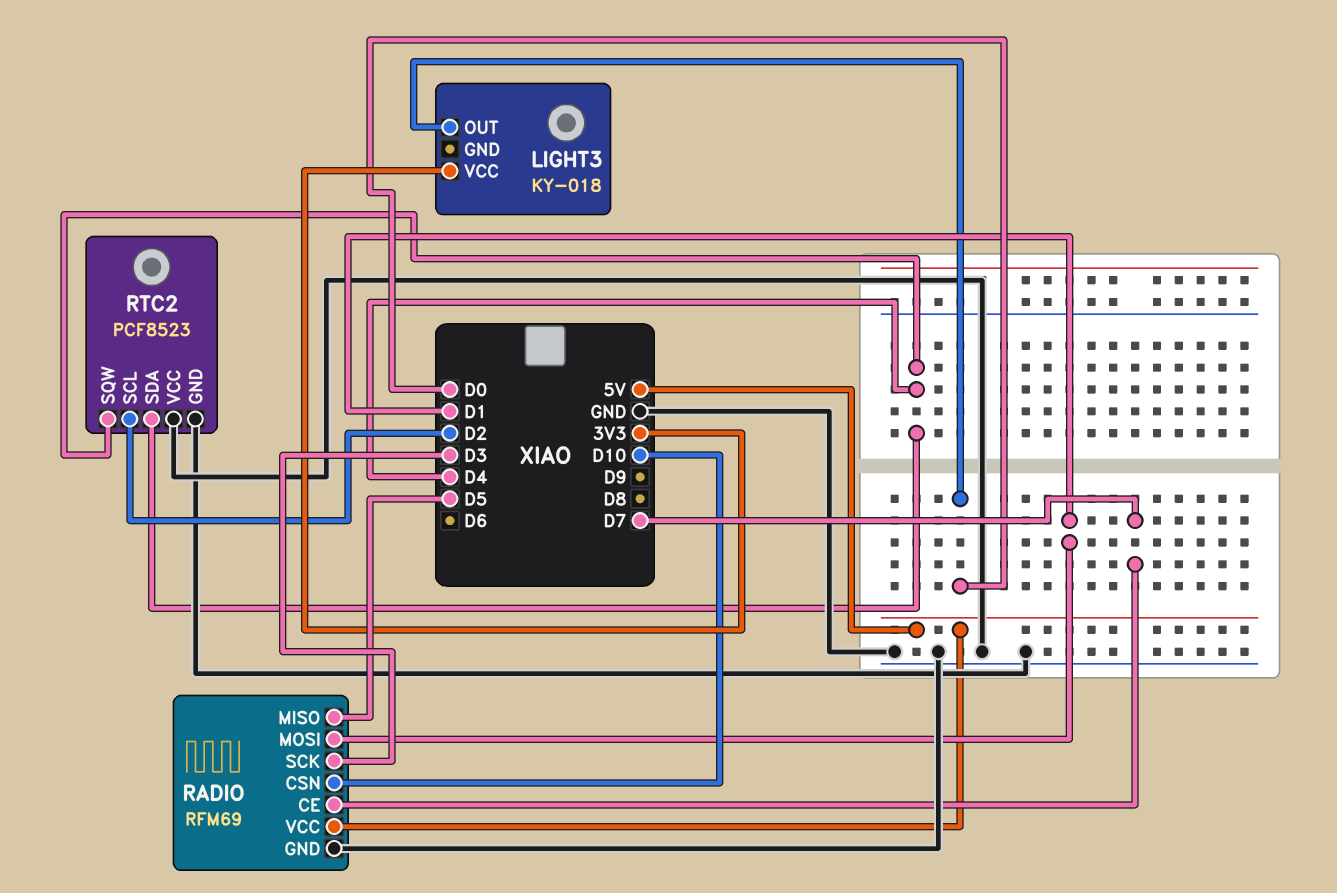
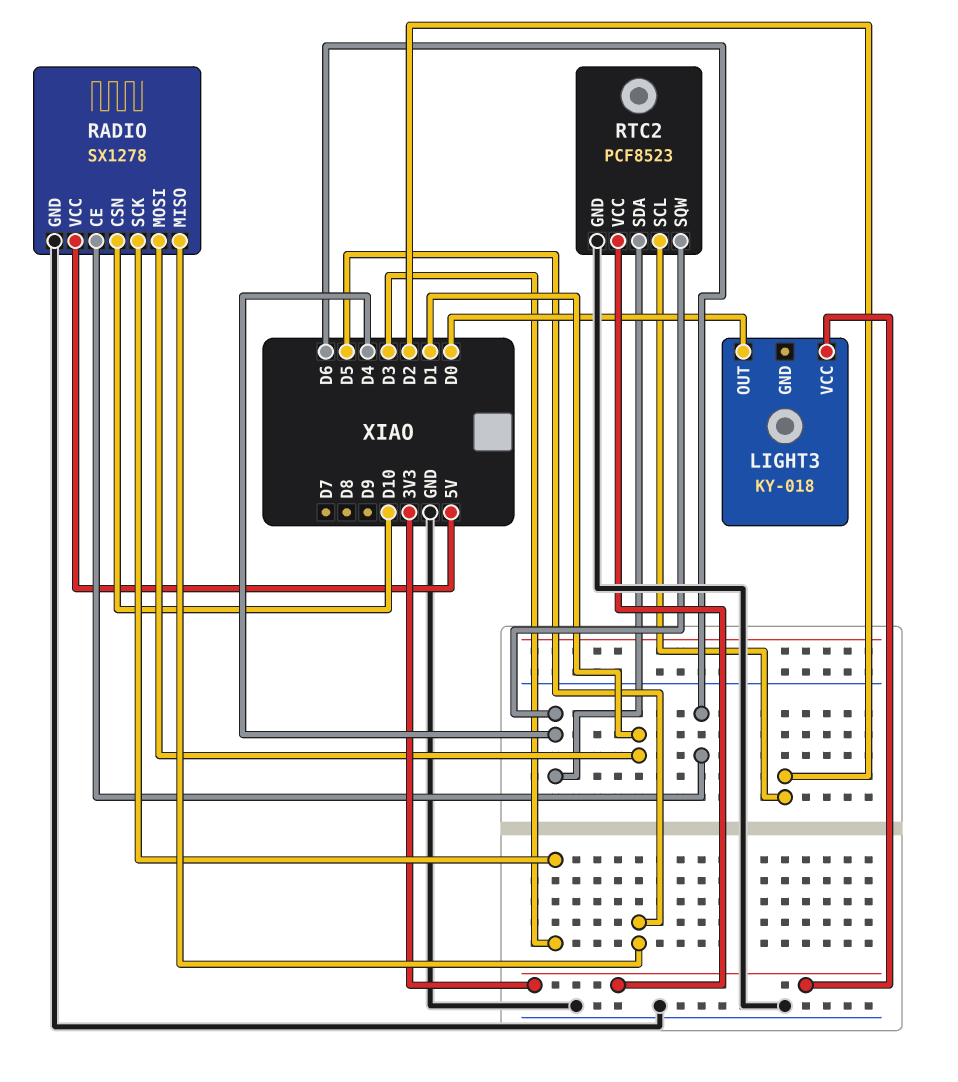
RADIO: RFM69 -> SX1278
RADIO pin CE: D7 -> D6
RTC2 pin VCC: GND -> 3V3

